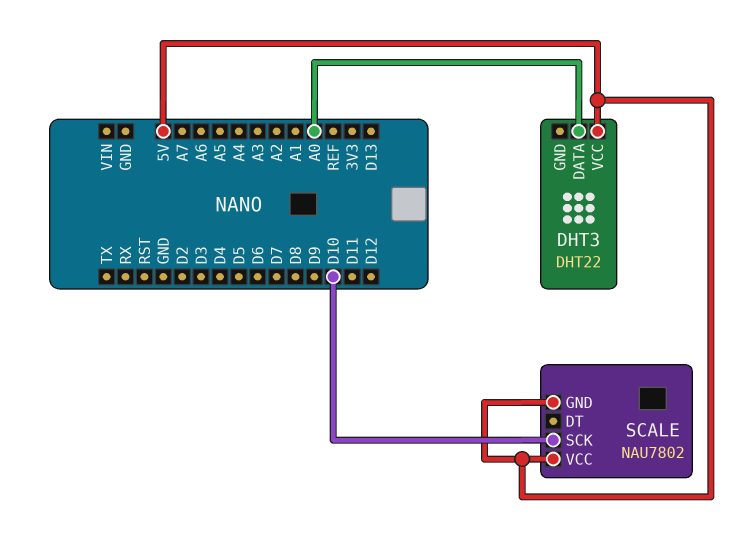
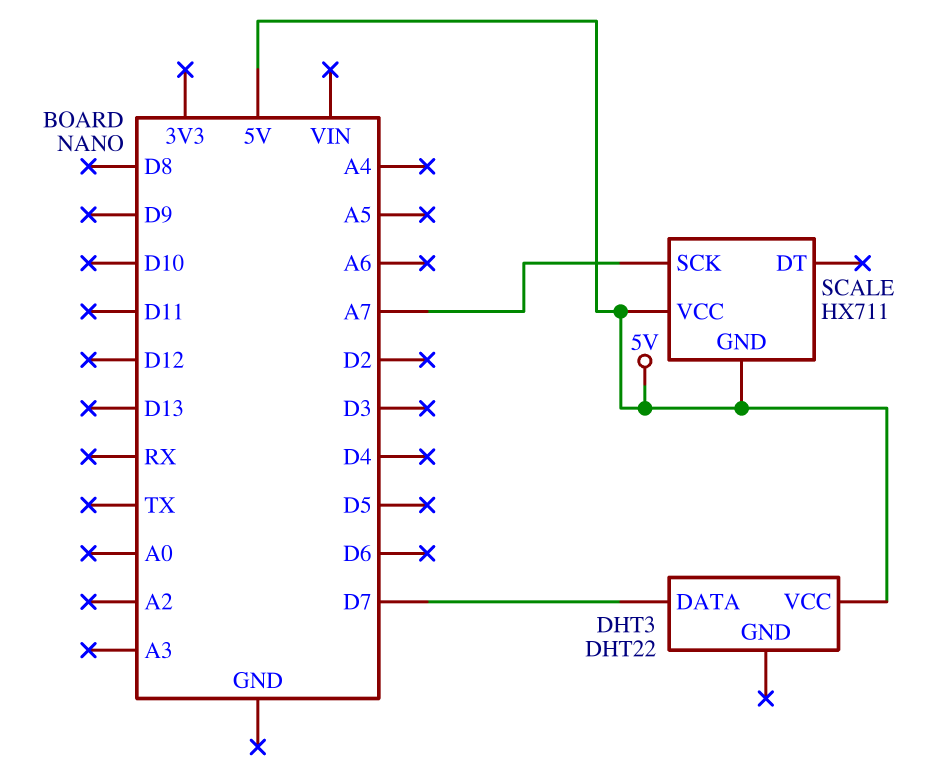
DHT3 pin DATA: A0 -> D7
SCALE: NAU7802 -> HX711
SCALE pin SCK: D10 -> A7

